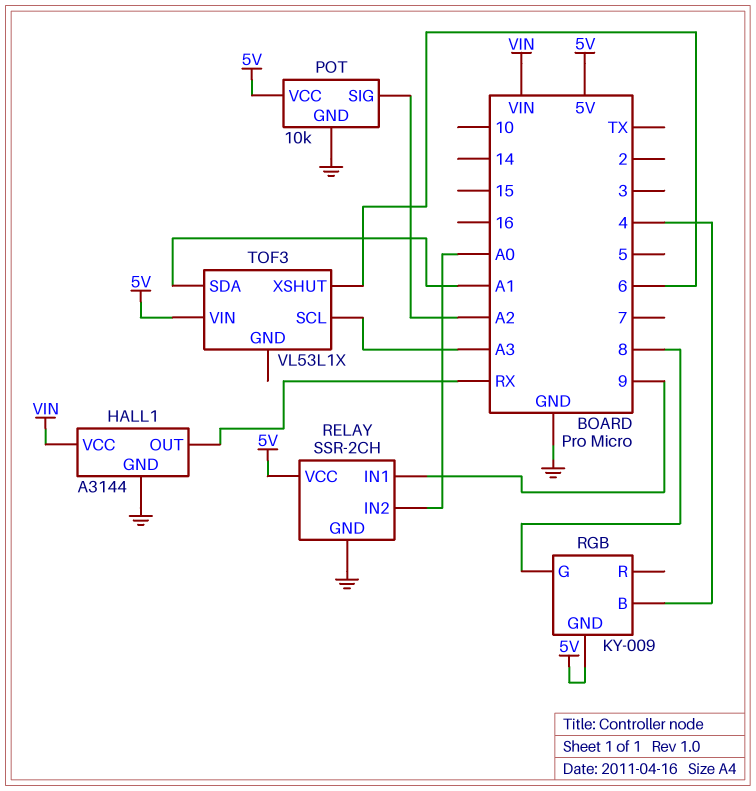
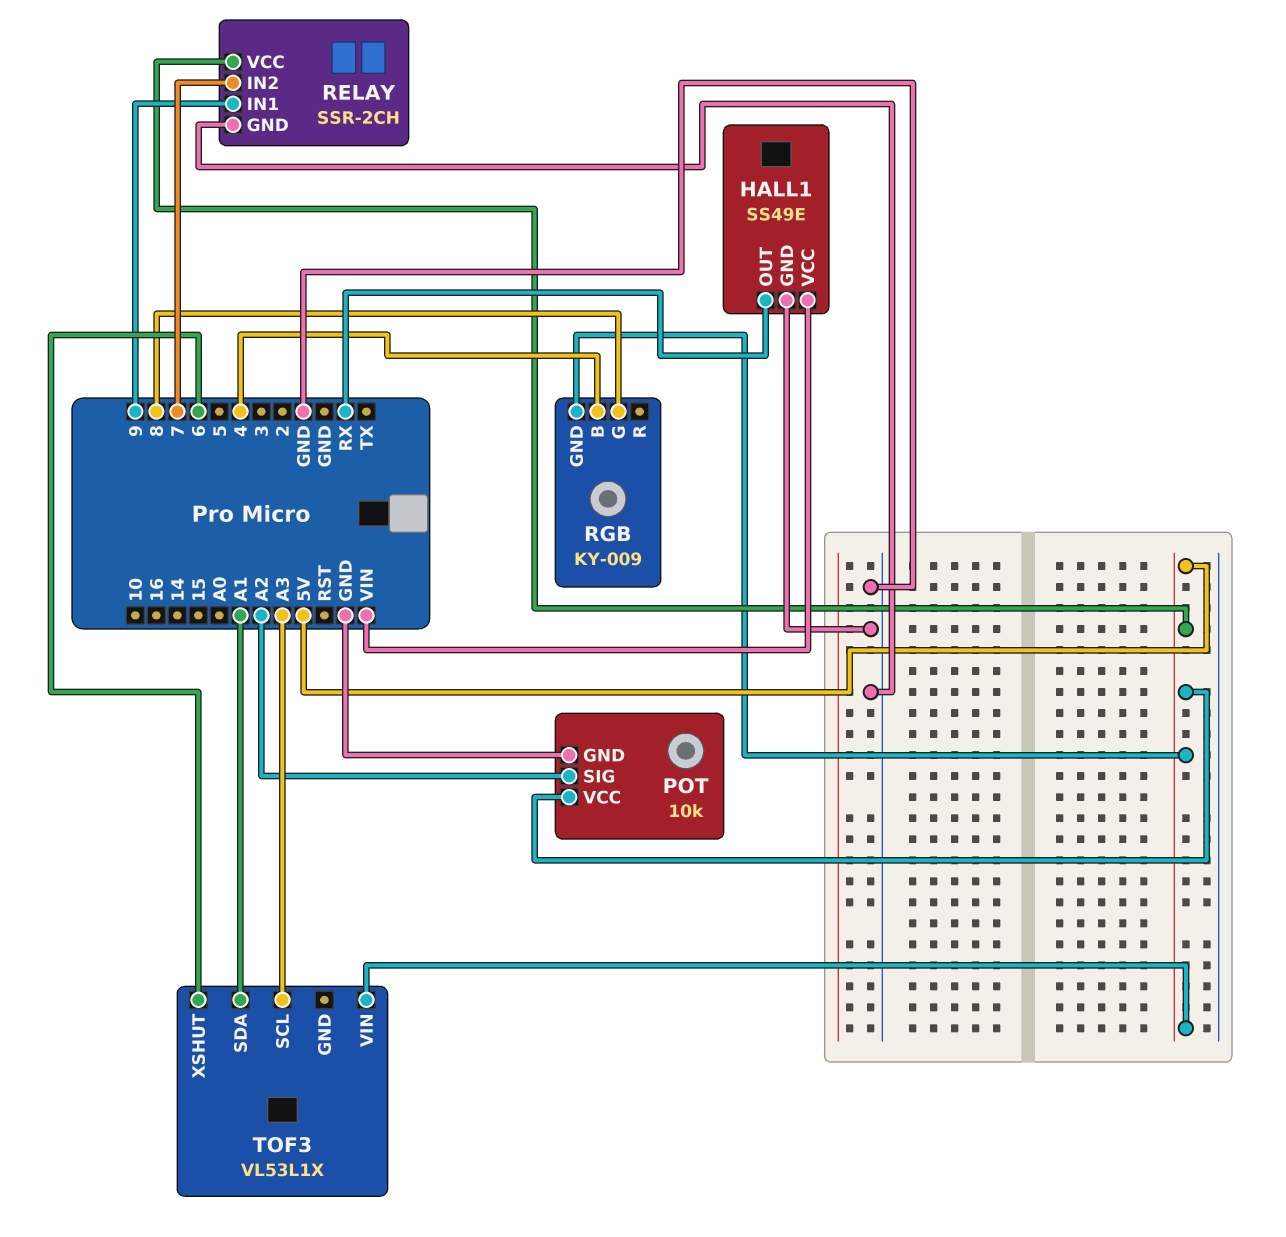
HALL1: A3144 -> SS49E
RELAY pin IN2: A0 -> 7

